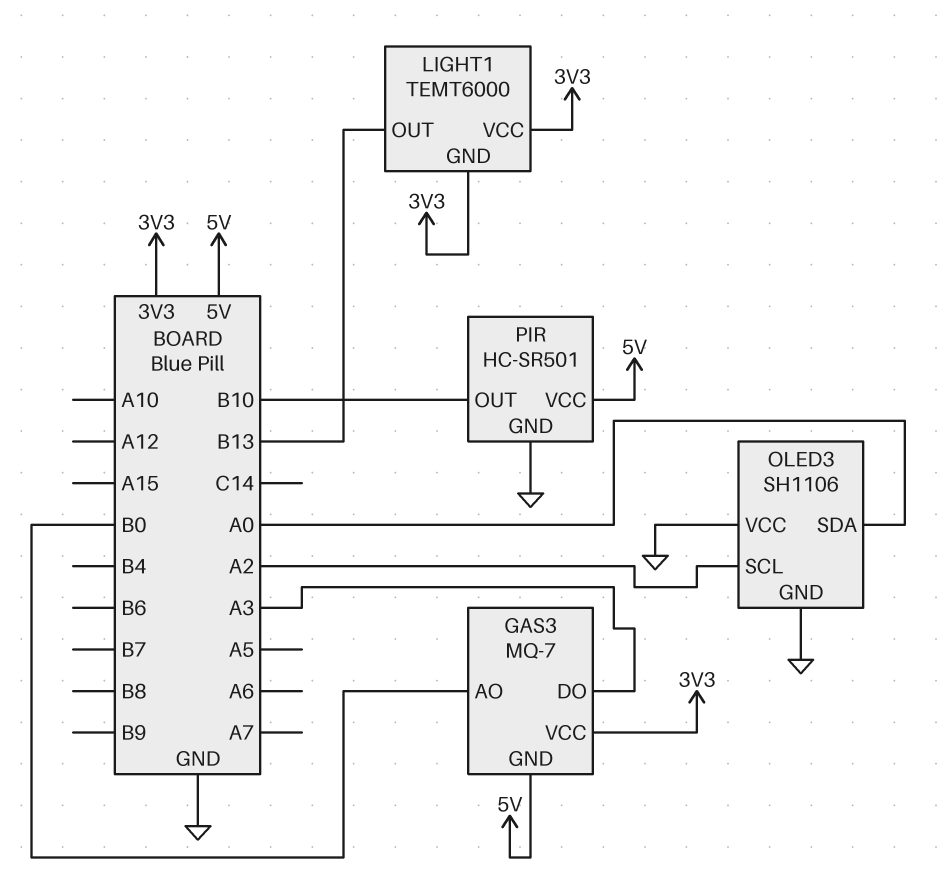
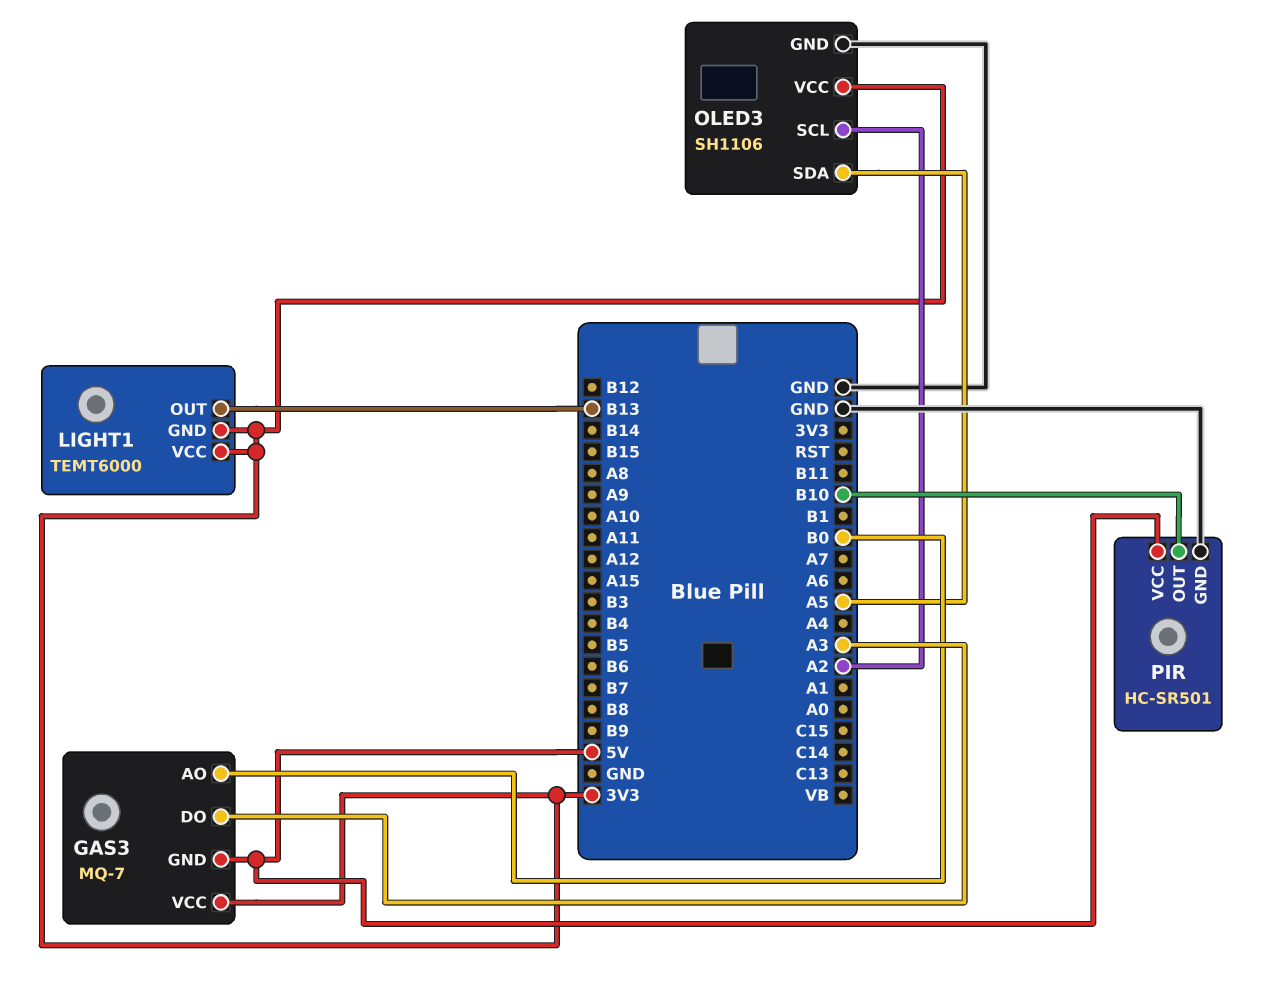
OLED3 pin SDA: A0 -> A5
OLED3 pin VCC: GND -> 3V3

